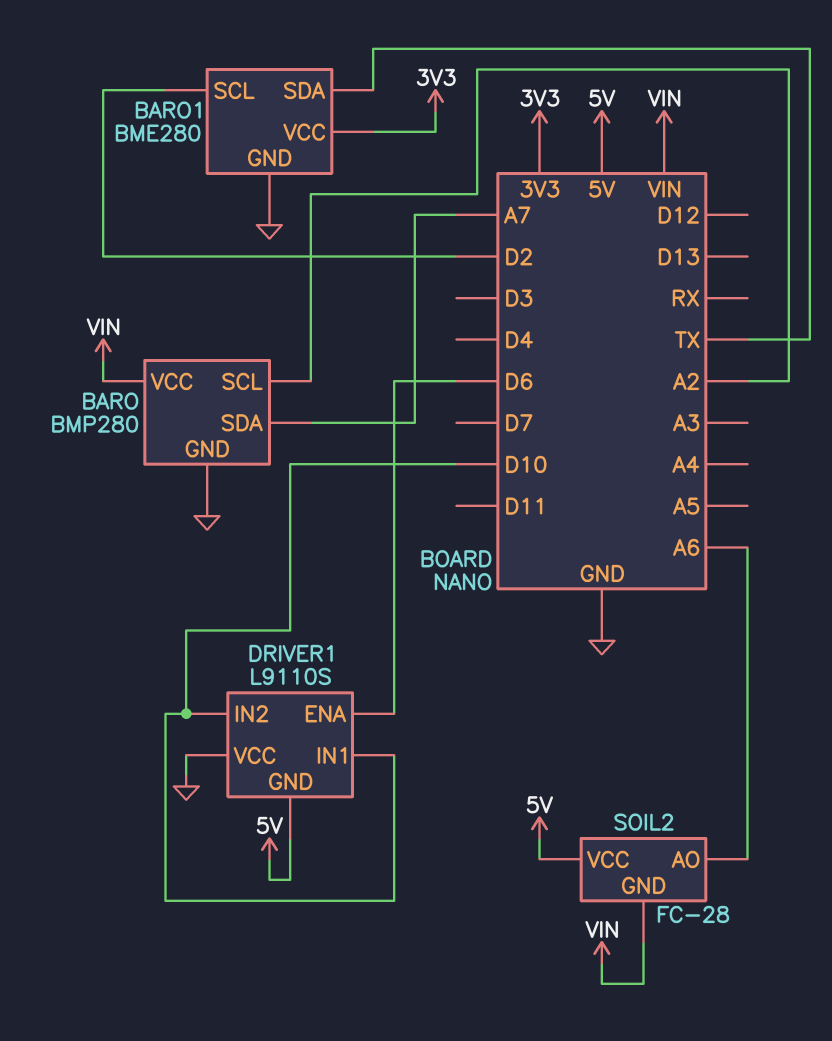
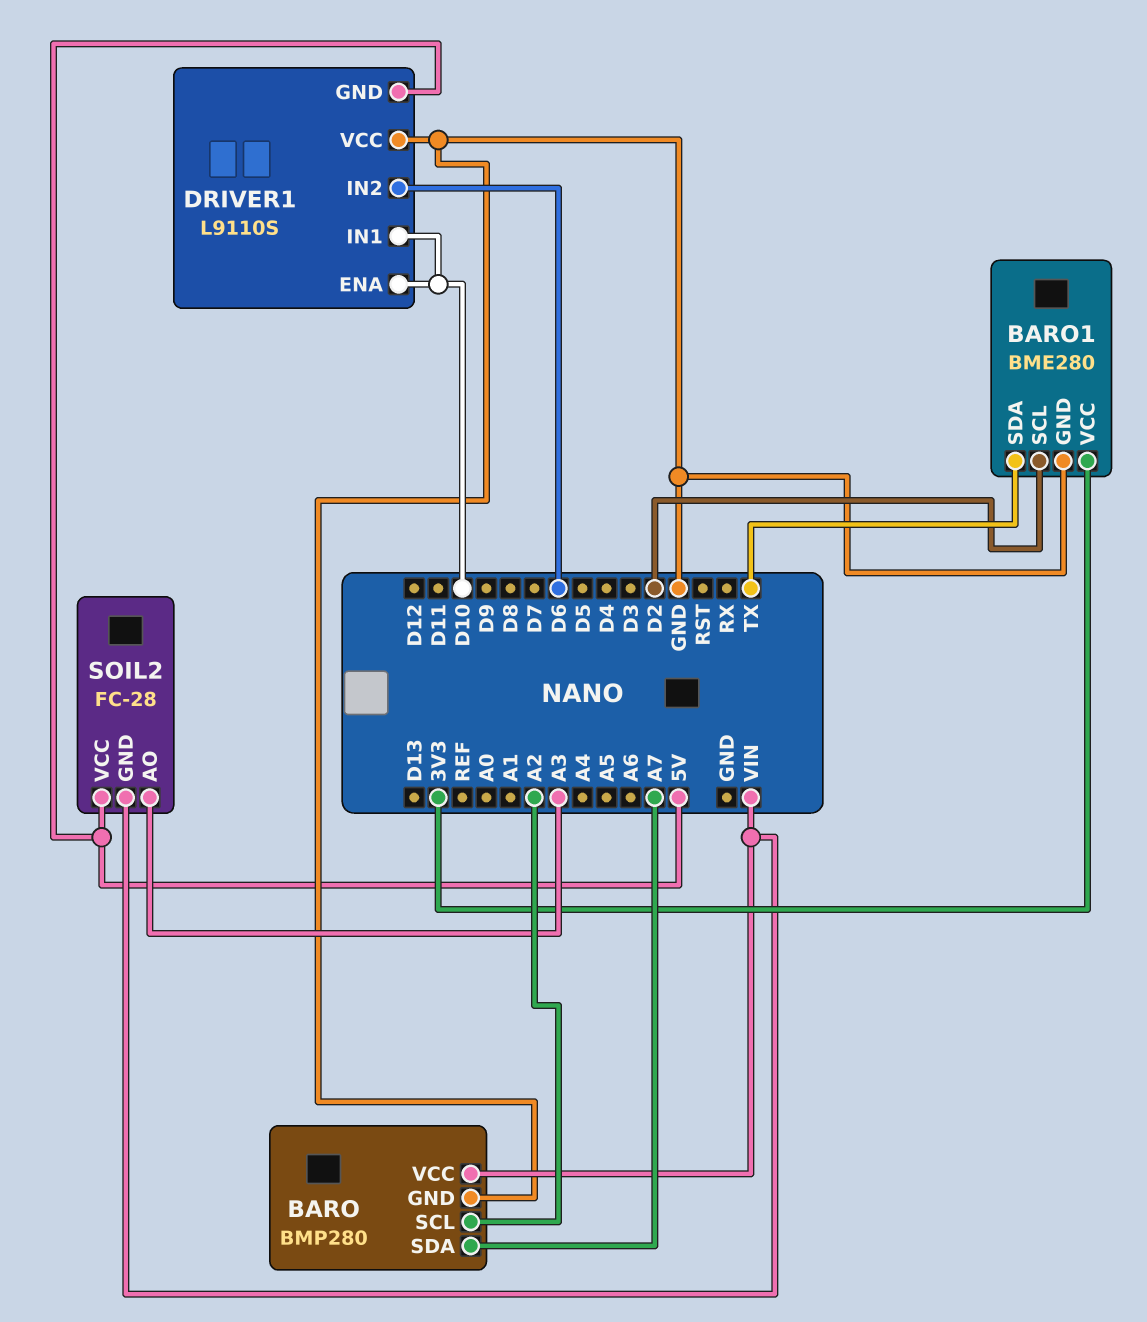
DRIVER1 pin ENA: D6 -> D10
DRIVER1 pin IN2: D10 -> D6
SOIL2 pin AO: A6 -> A3

